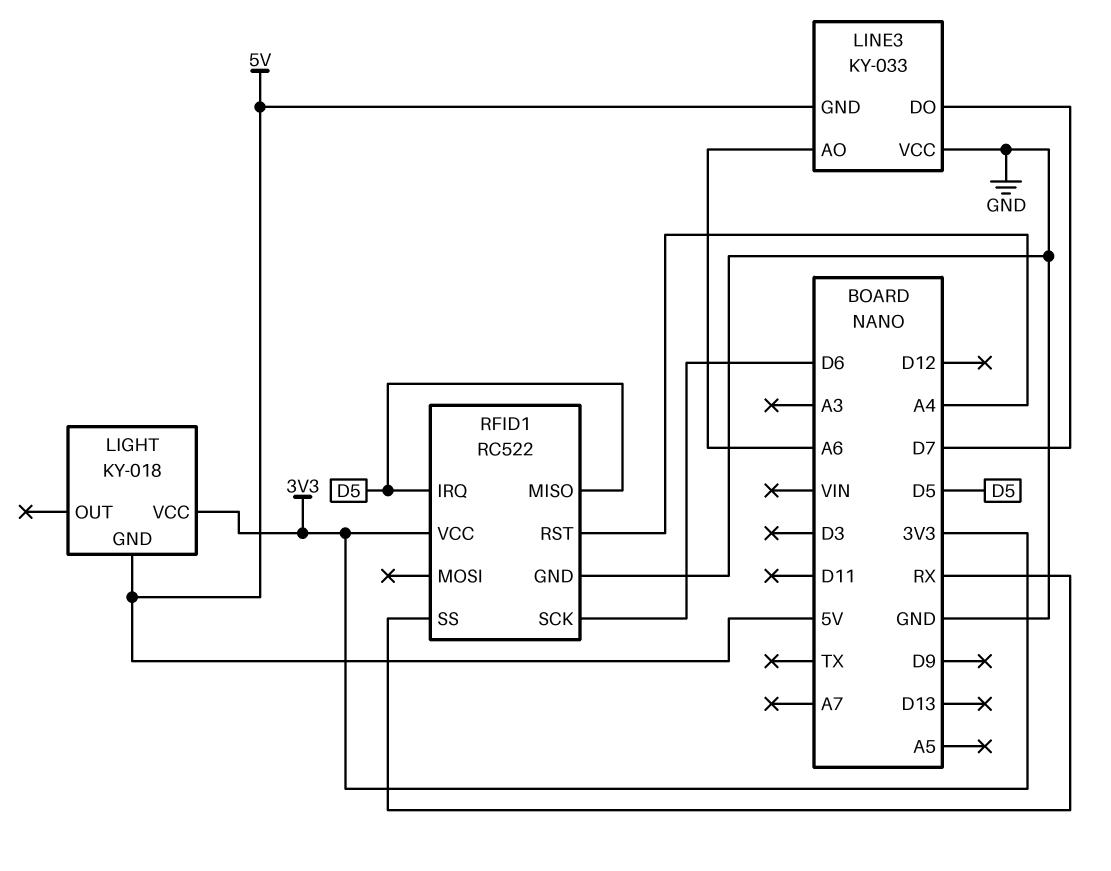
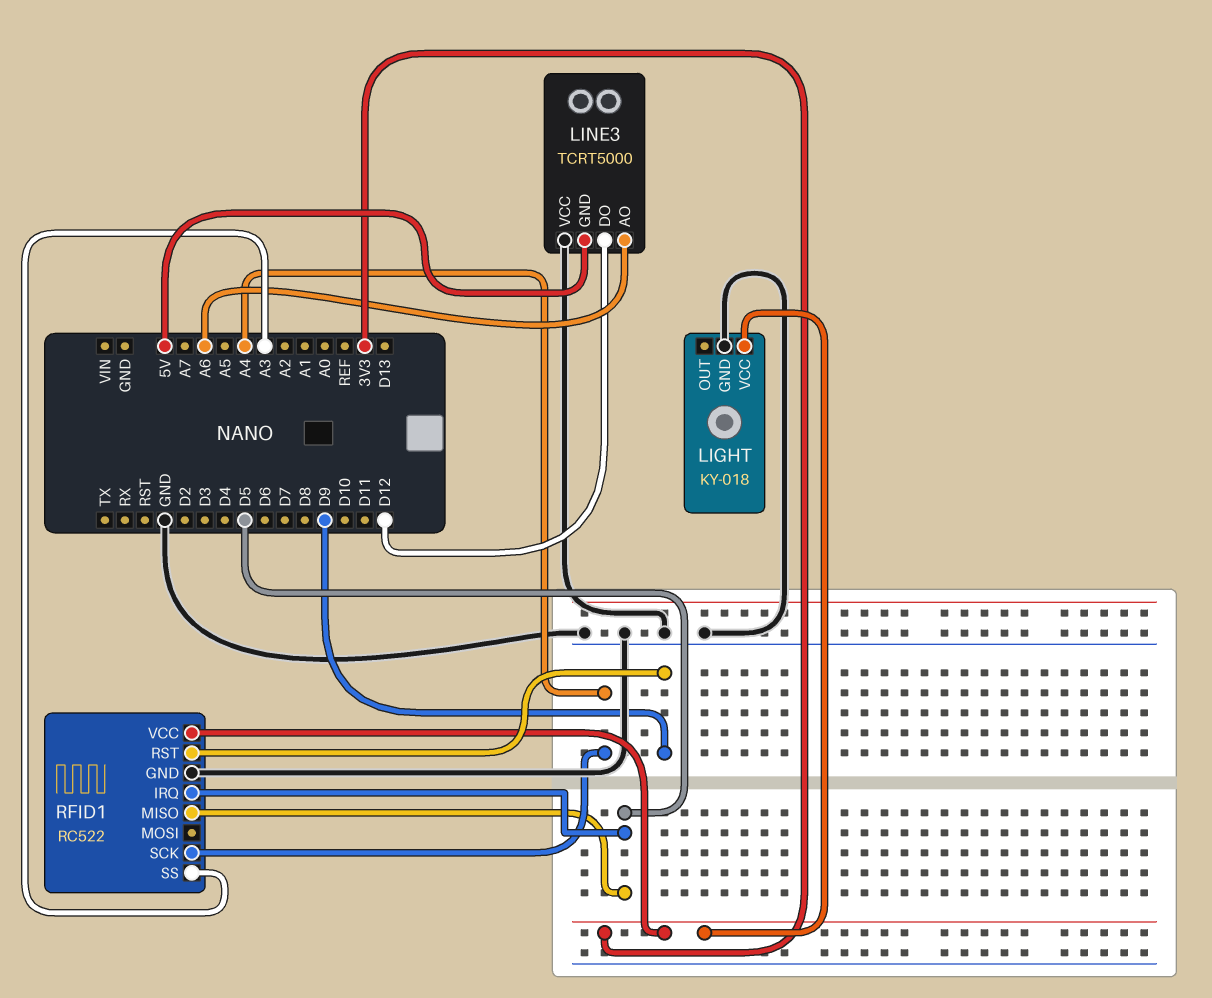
LIGHT pin GND: 5V -> GND
LINE3: KY-033 -> TCRT5000
LINE3 pin DO: D7 -> D12
RFID1 pin RST: A4 -> D9
RFID1 pin SCK: D6 -> A4
RFID1 pin SS: RX -> A3

